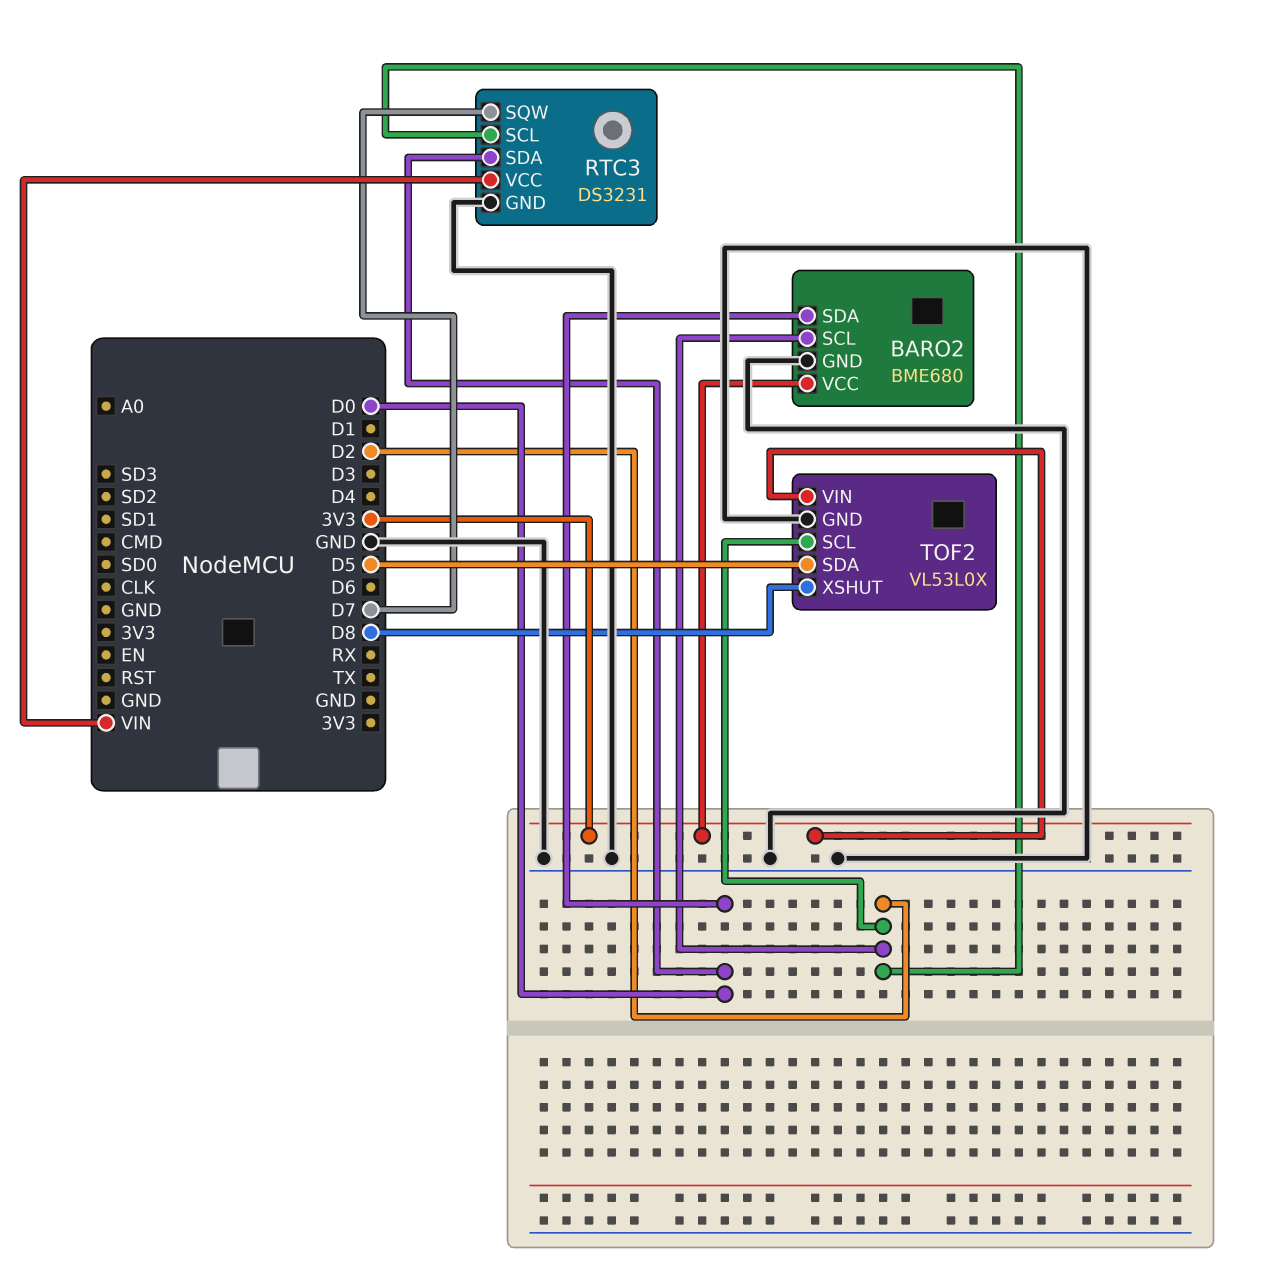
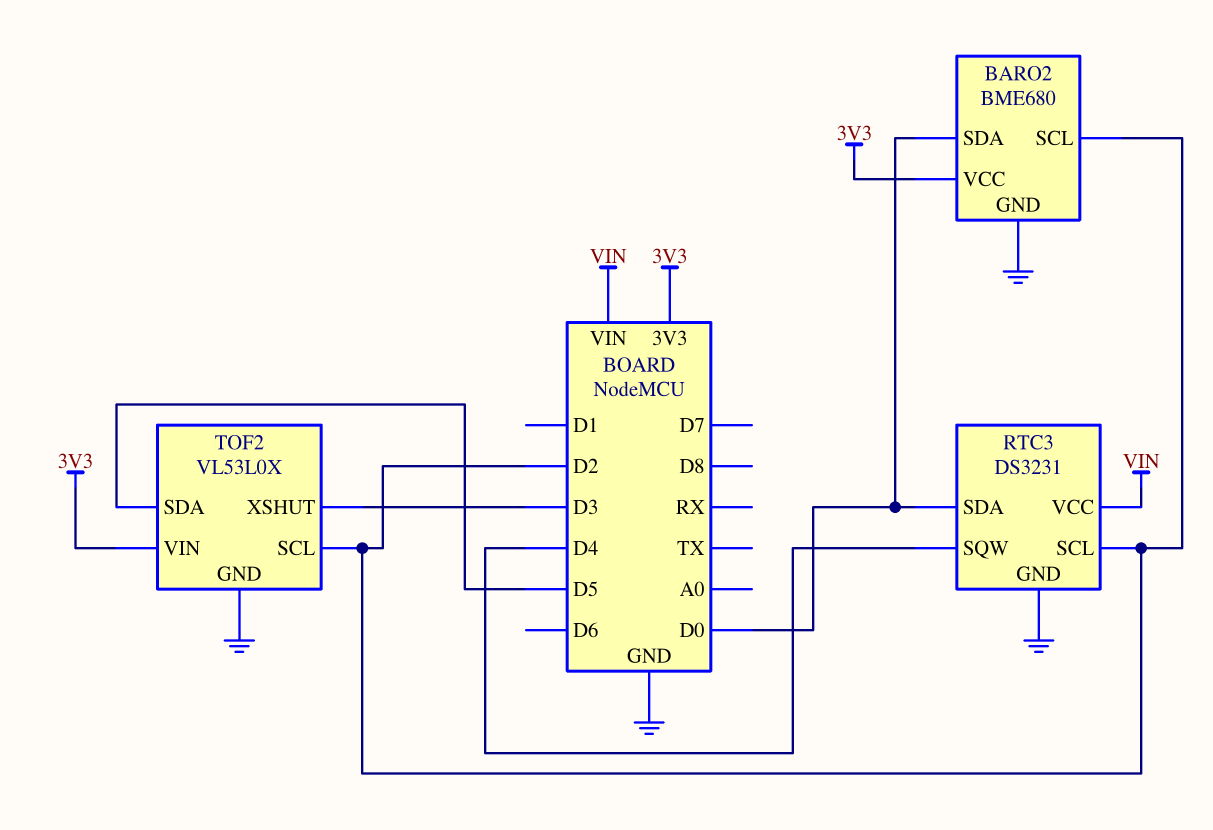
RTC3 pin SQW: D7 -> D4
TOF2 pin XSHUT: D8 -> D3

